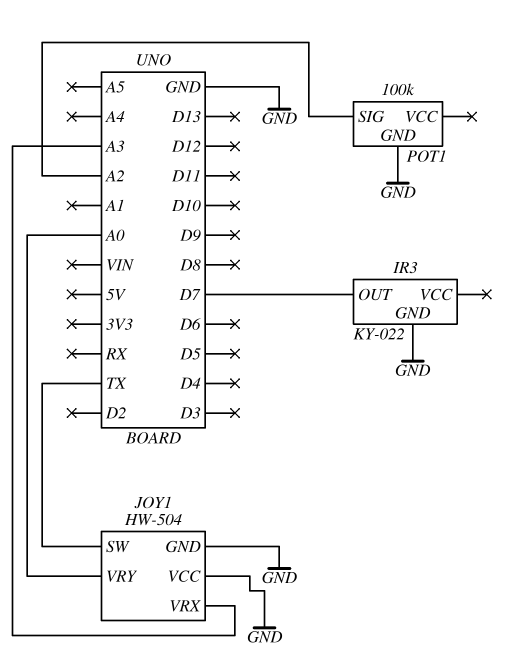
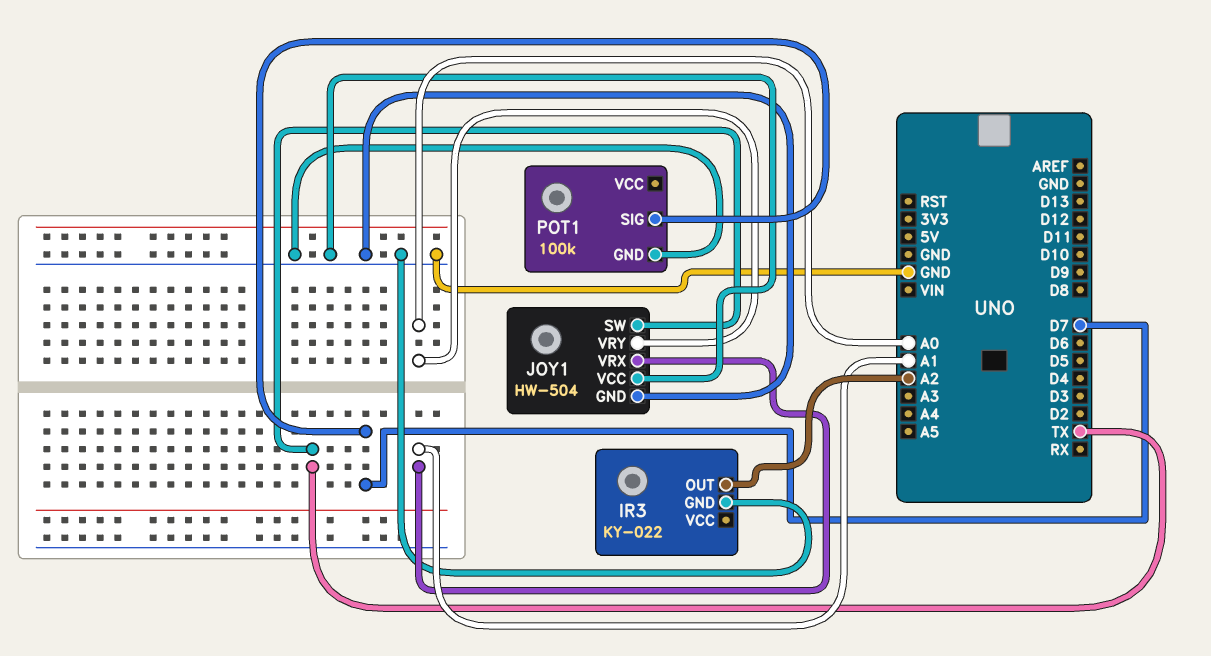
IR3 pin OUT: D7 -> A2
JOY1 pin VRX: A3 -> A1
POT1 pin SIG: A2 -> D7

